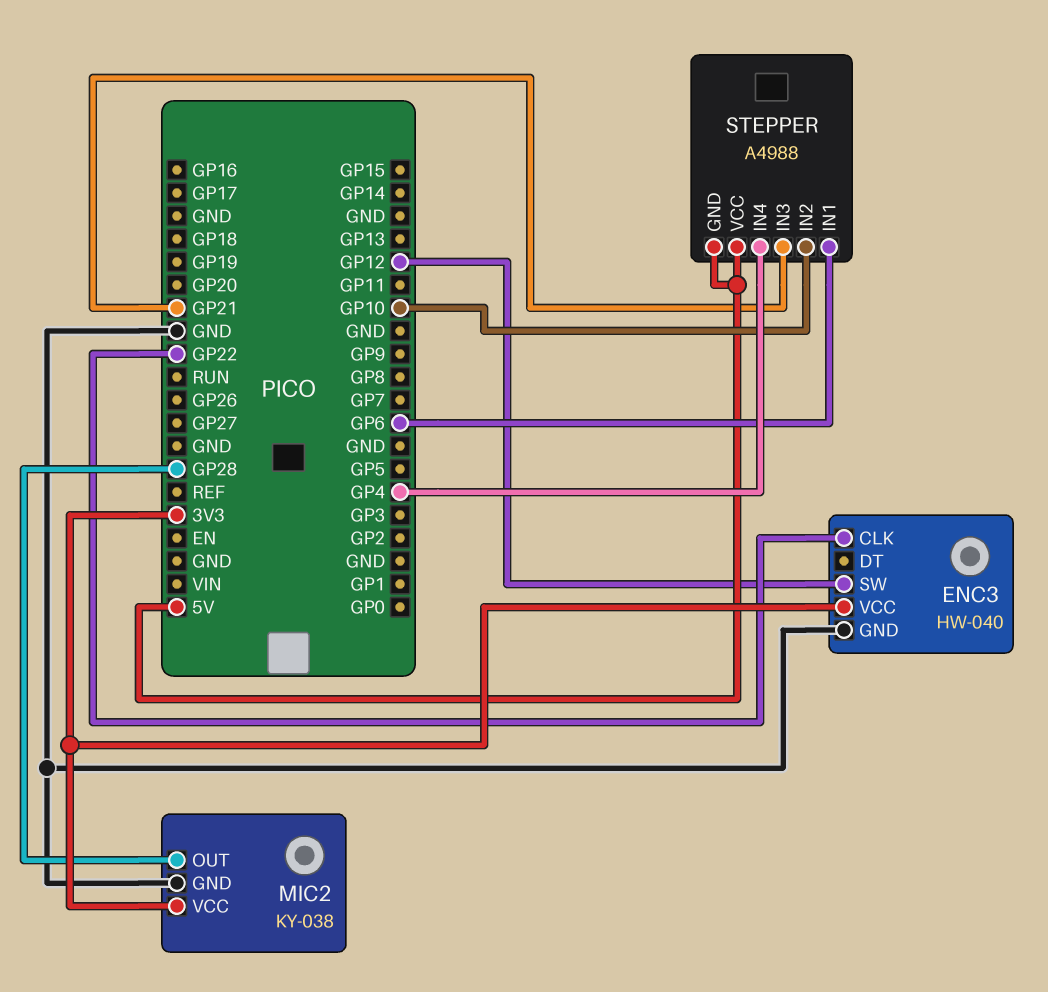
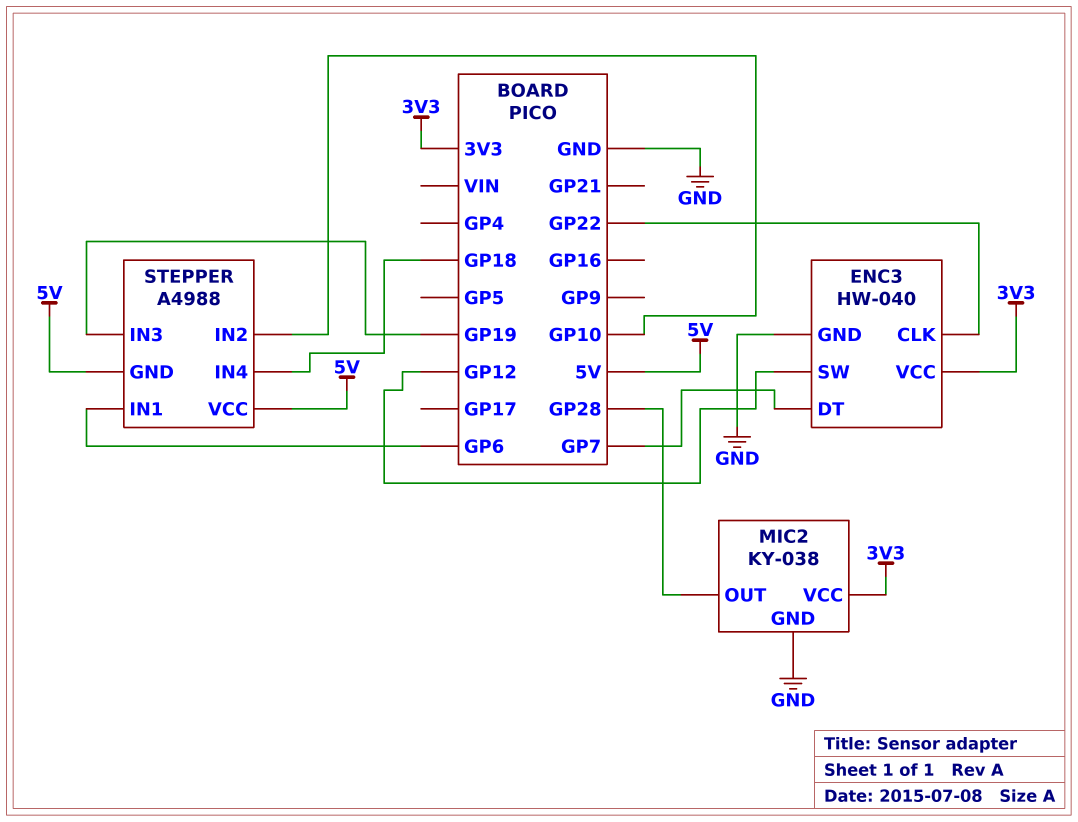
ENC3 pin DT: none -> GP7
STEPPER pin IN3: GP21 -> GP19
STEPPER pin IN4: GP4 -> GP18

